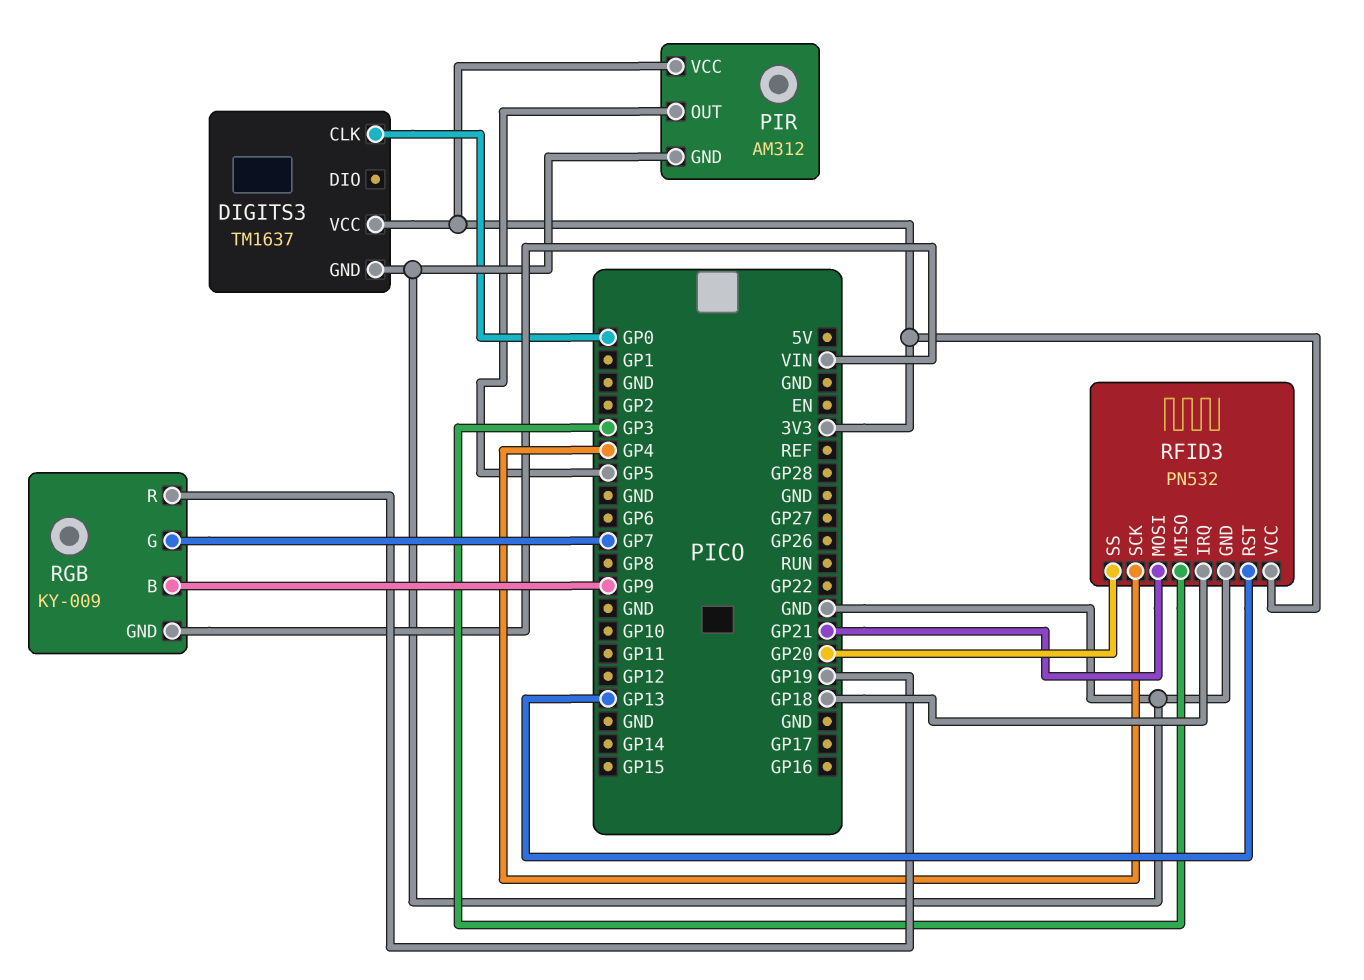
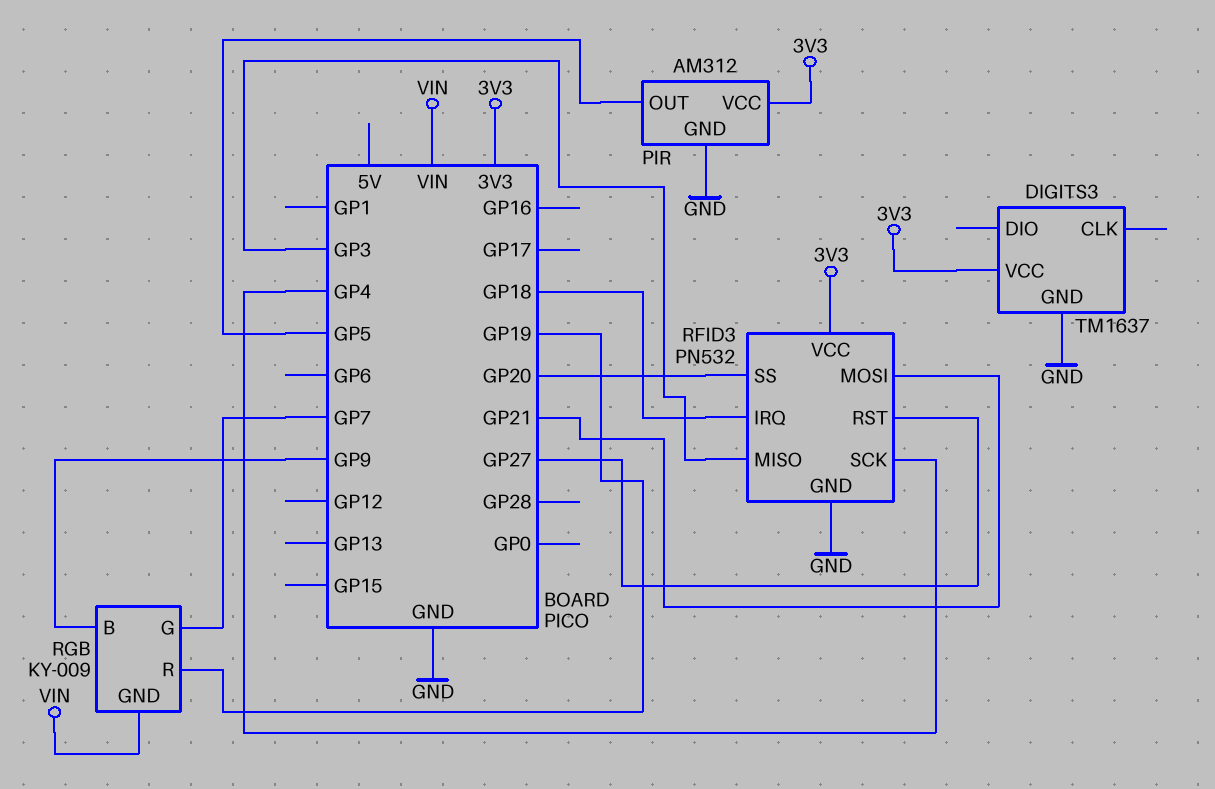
DIGITS3 pin CLK: GP0 -> none
RFID3 pin RST: GP13 -> GP27

